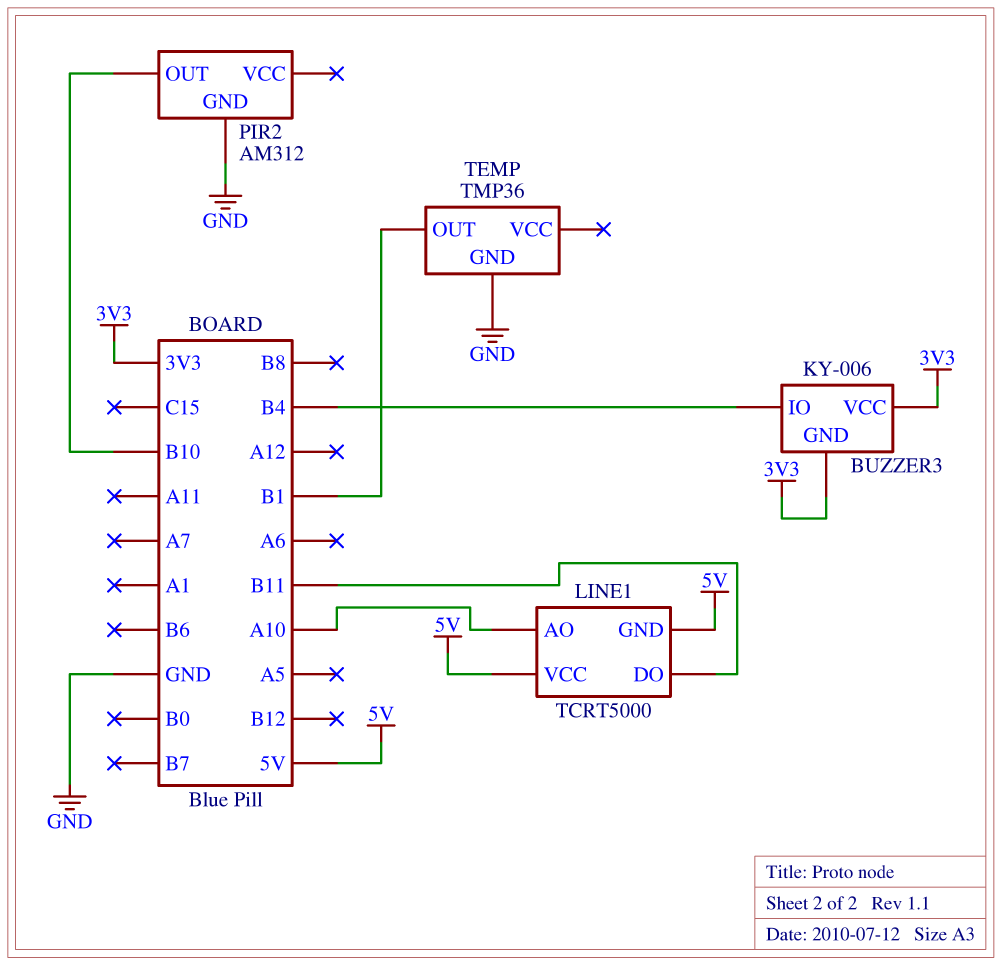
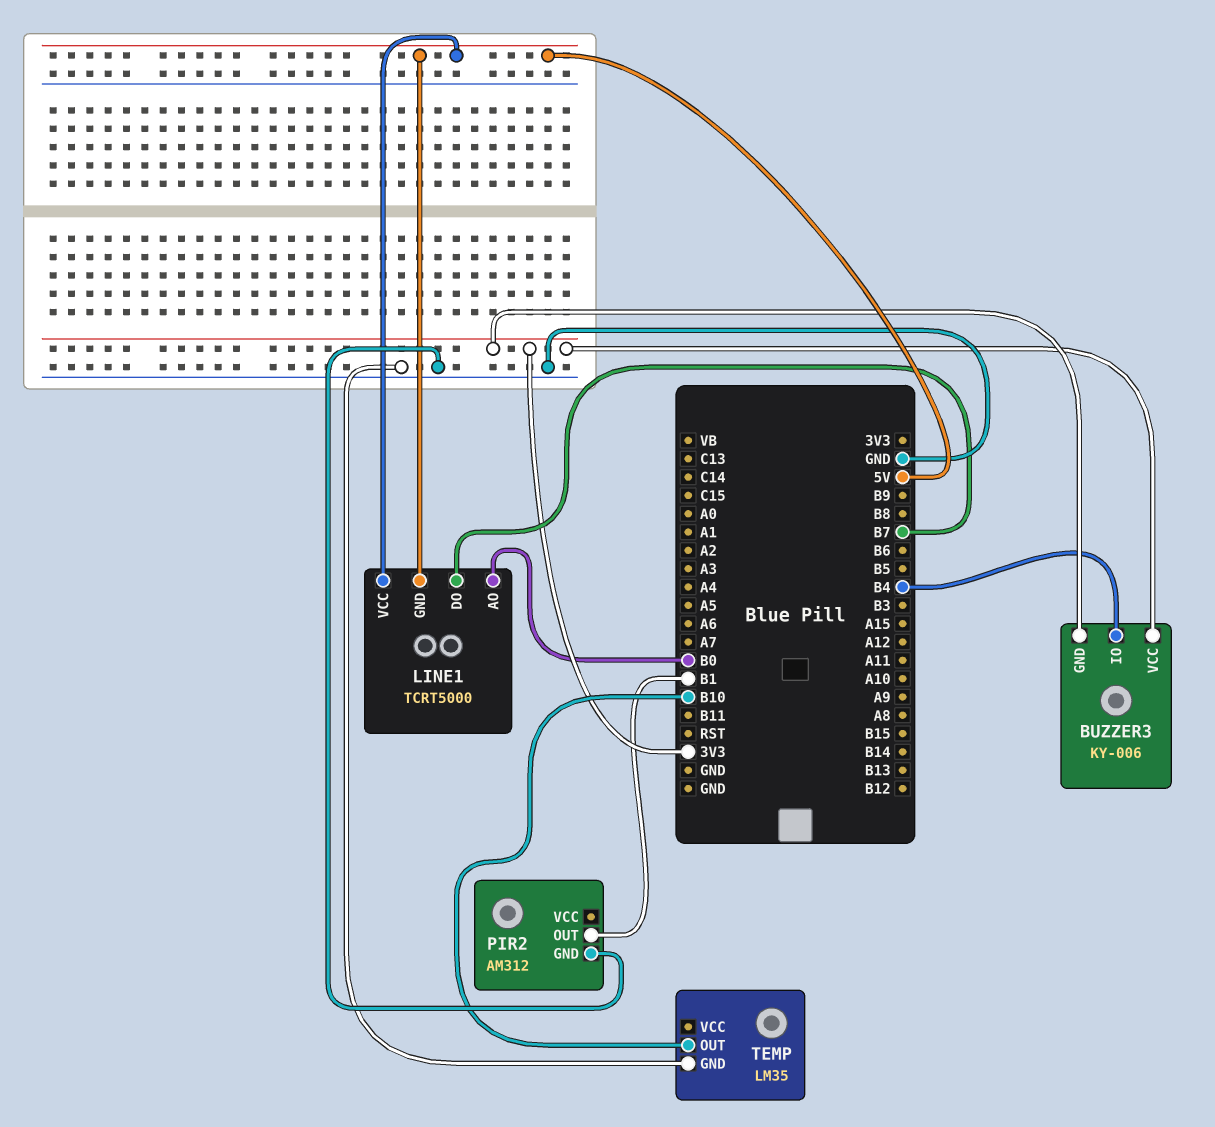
LINE1 pin AO: A10 -> B0
LINE1 pin DO: B11 -> B7
PIR2 pin OUT: B10 -> B1
TEMP: TMP36 -> LM35
TEMP pin OUT: B1 -> B10

